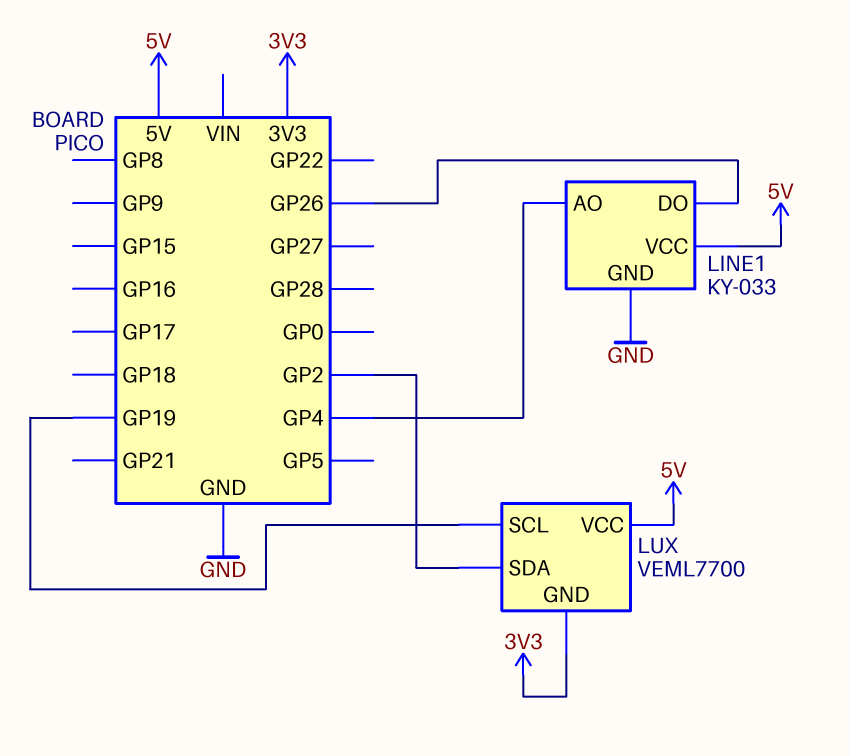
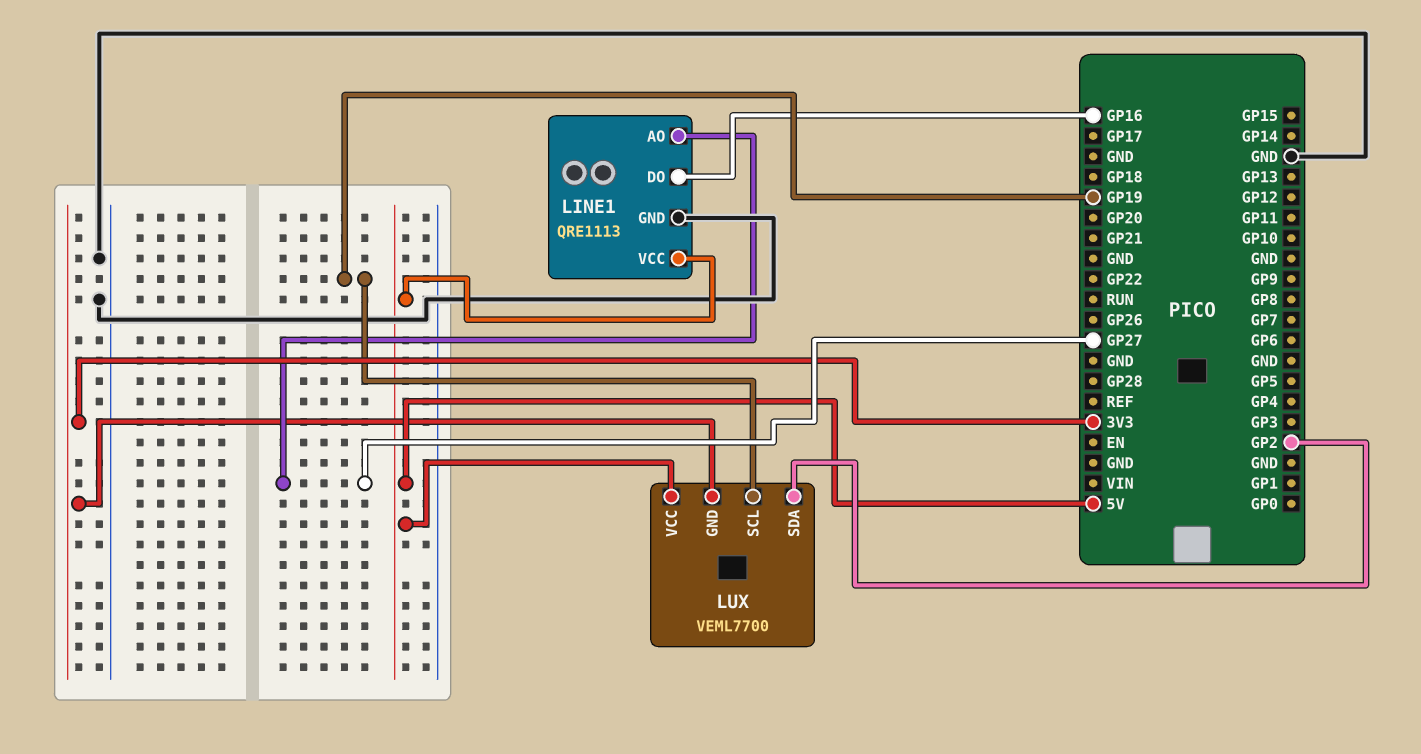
LINE1: KY-033 -> QRE1113
LINE1 pin AO: GP4 -> GP27
LINE1 pin DO: GP26 -> GP16

